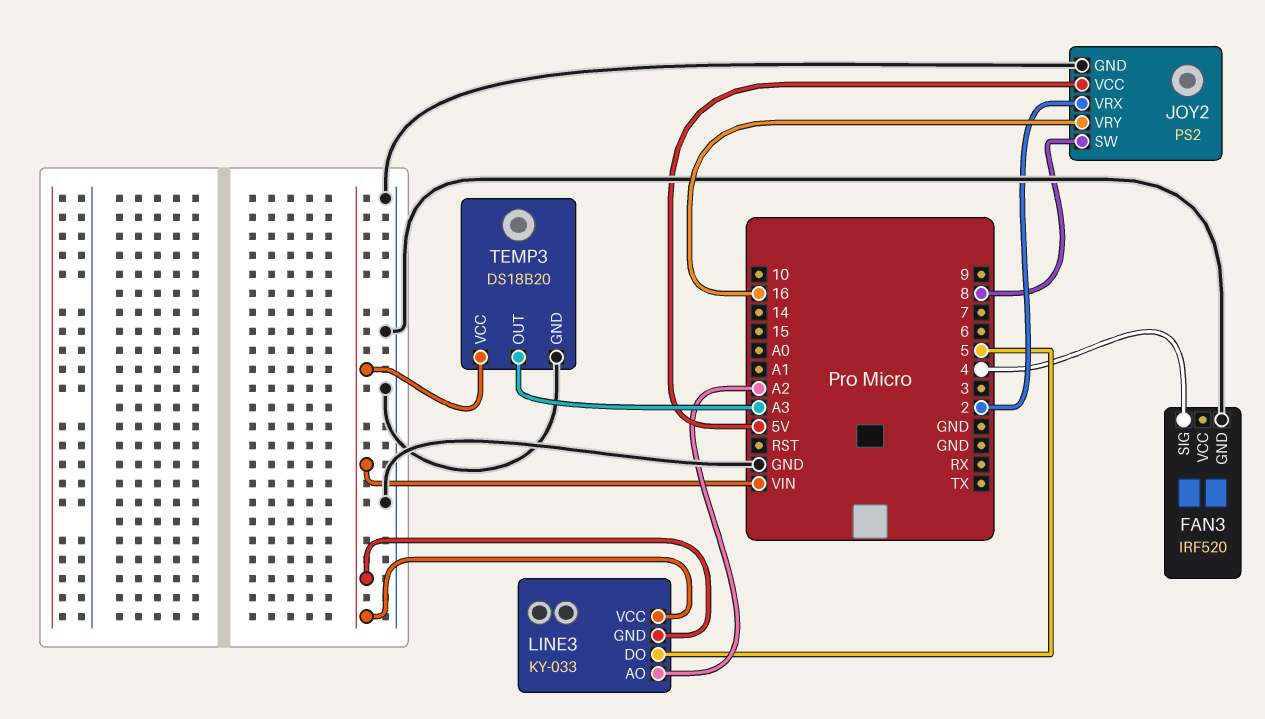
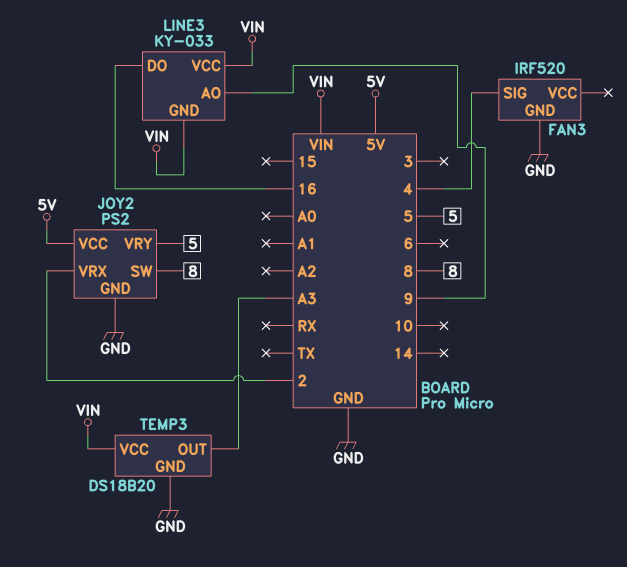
JOY2 pin VRY: 16 -> 5
LINE3 pin AO: A2 -> 9
LINE3 pin DO: 5 -> 16

